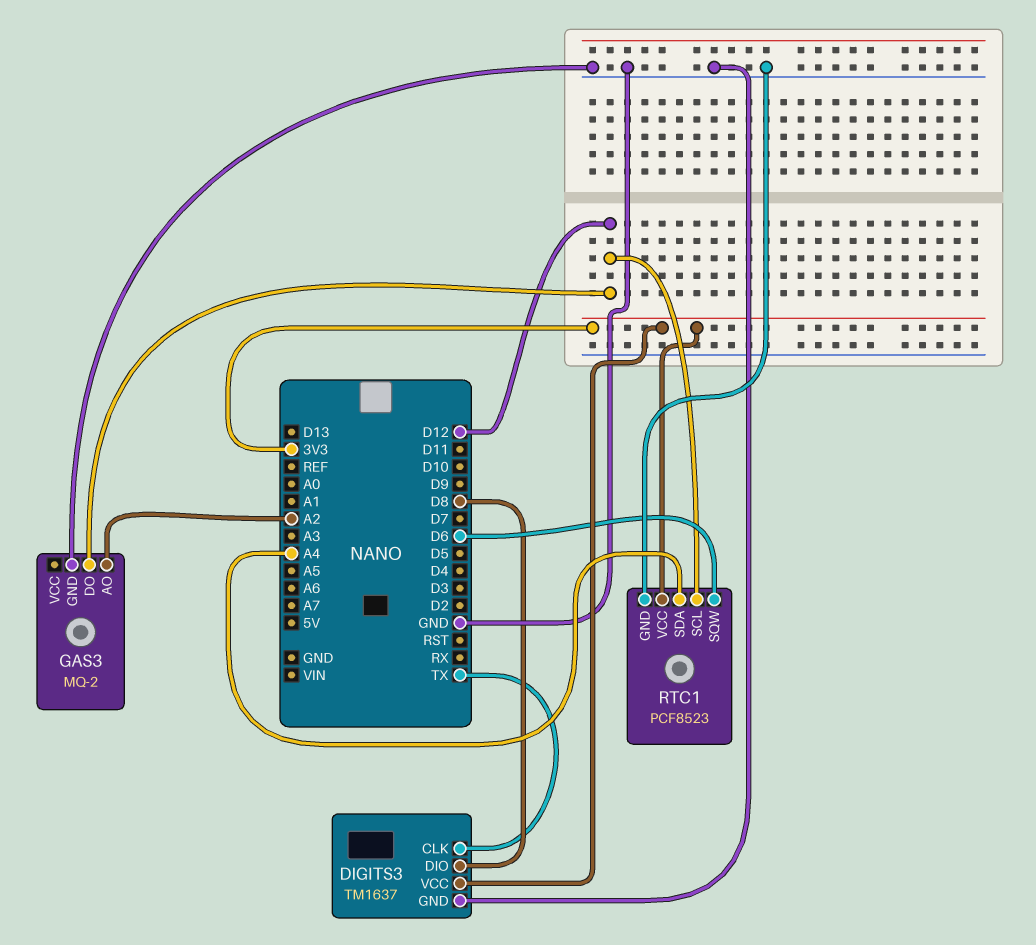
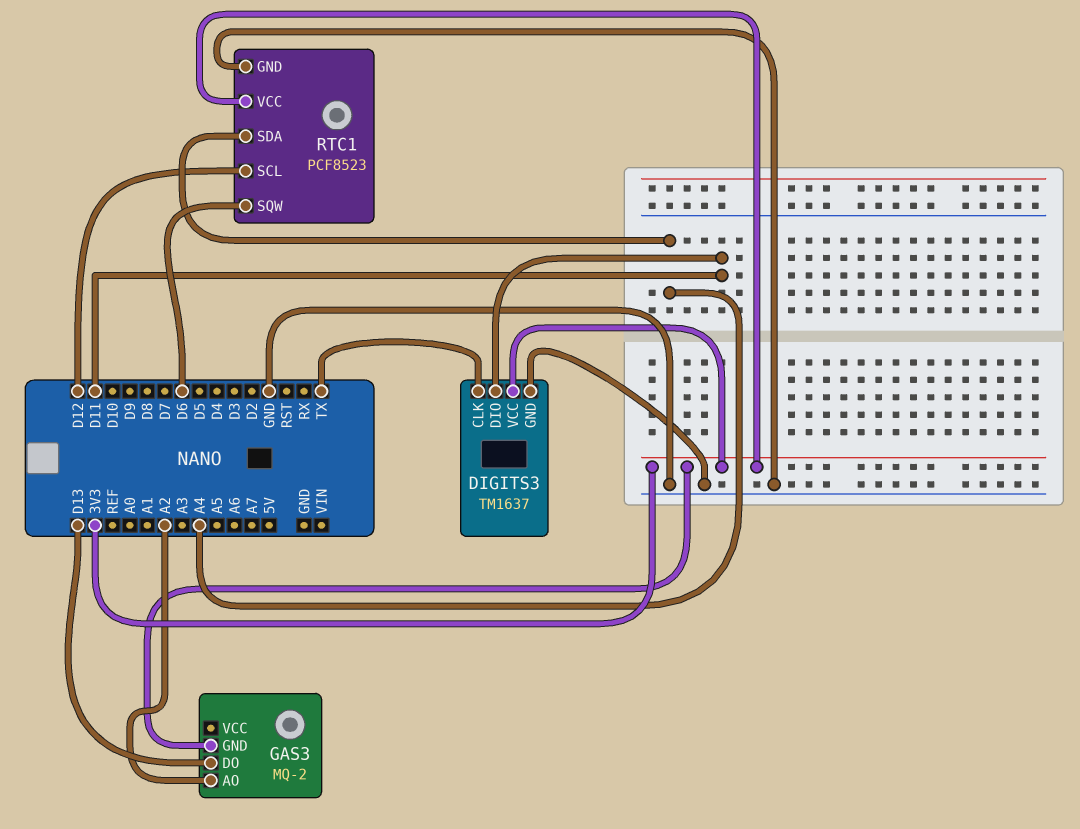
DIGITS3 pin DIO: D8 -> D11
GAS3 pin DO: D12 -> D13
GAS3 pin GND: GND -> 3V3

